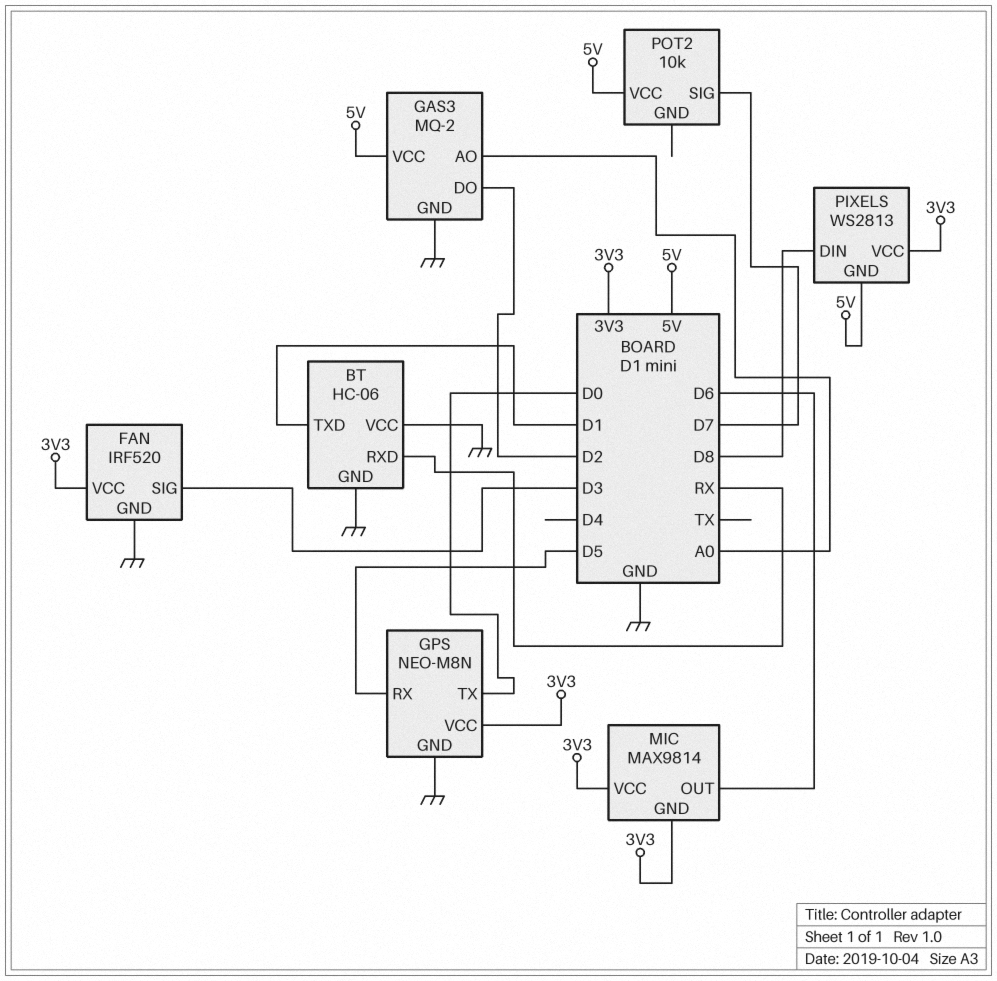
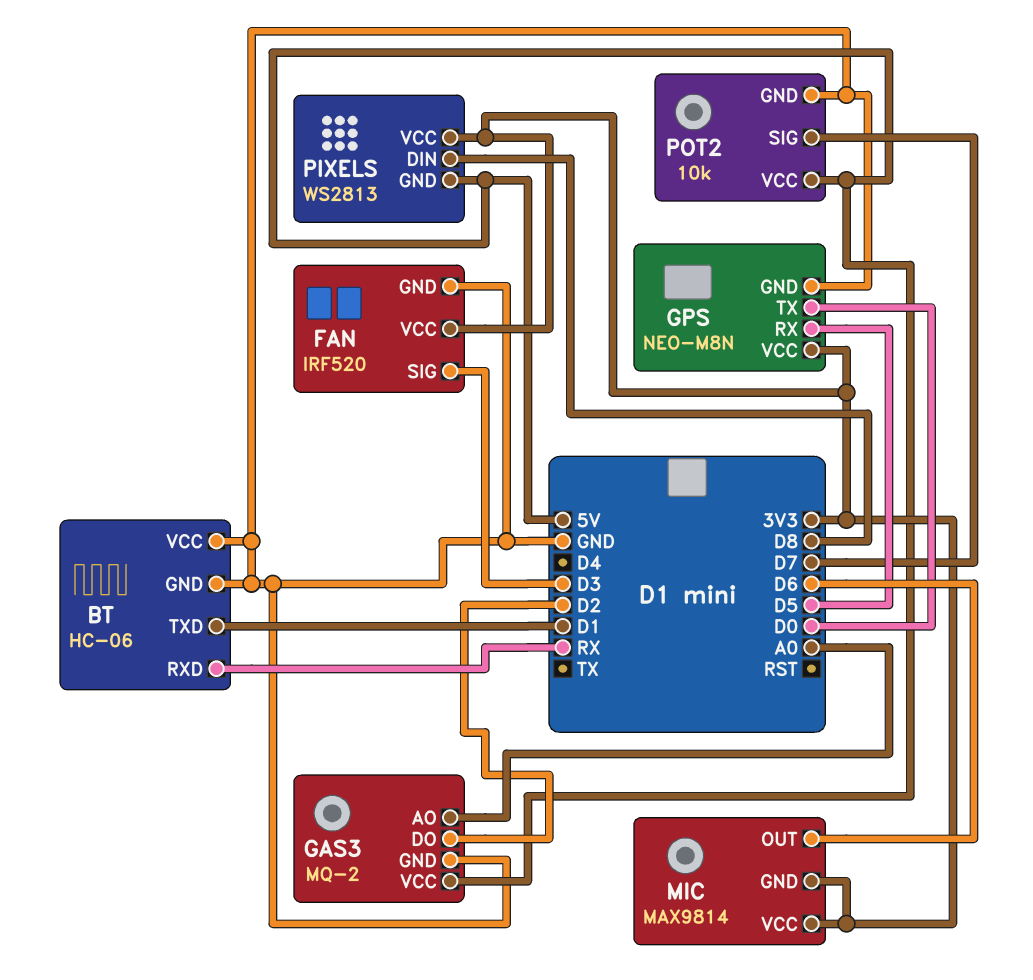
POT2 pin GND: none -> GND

